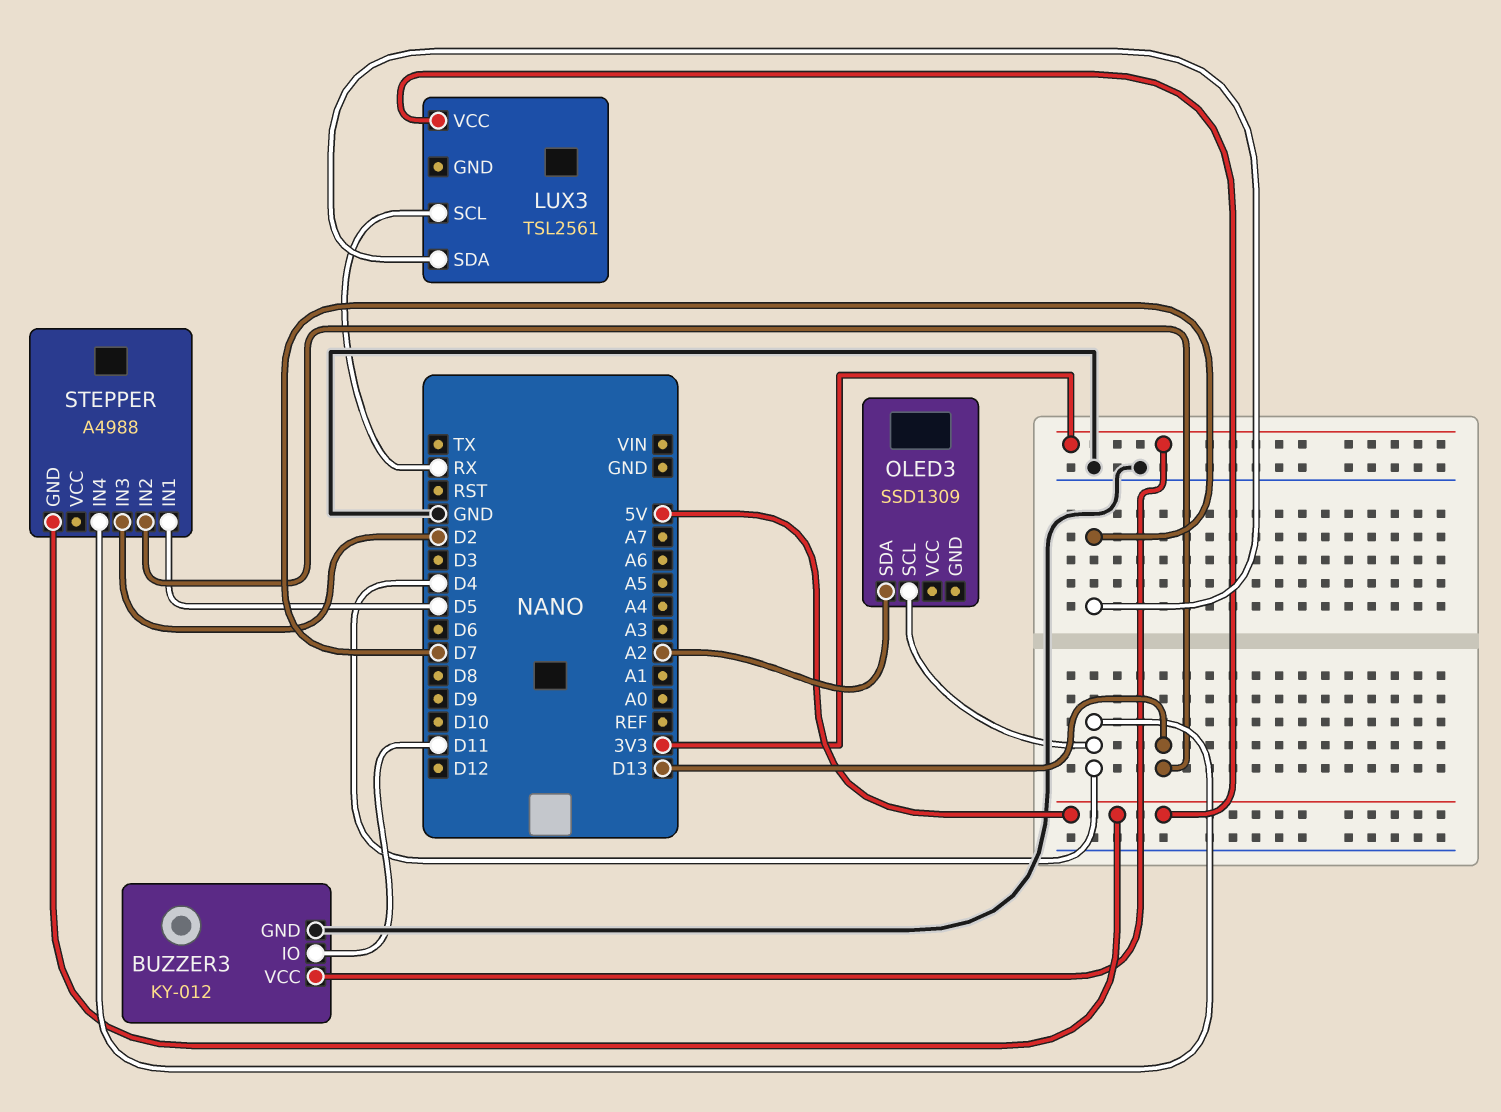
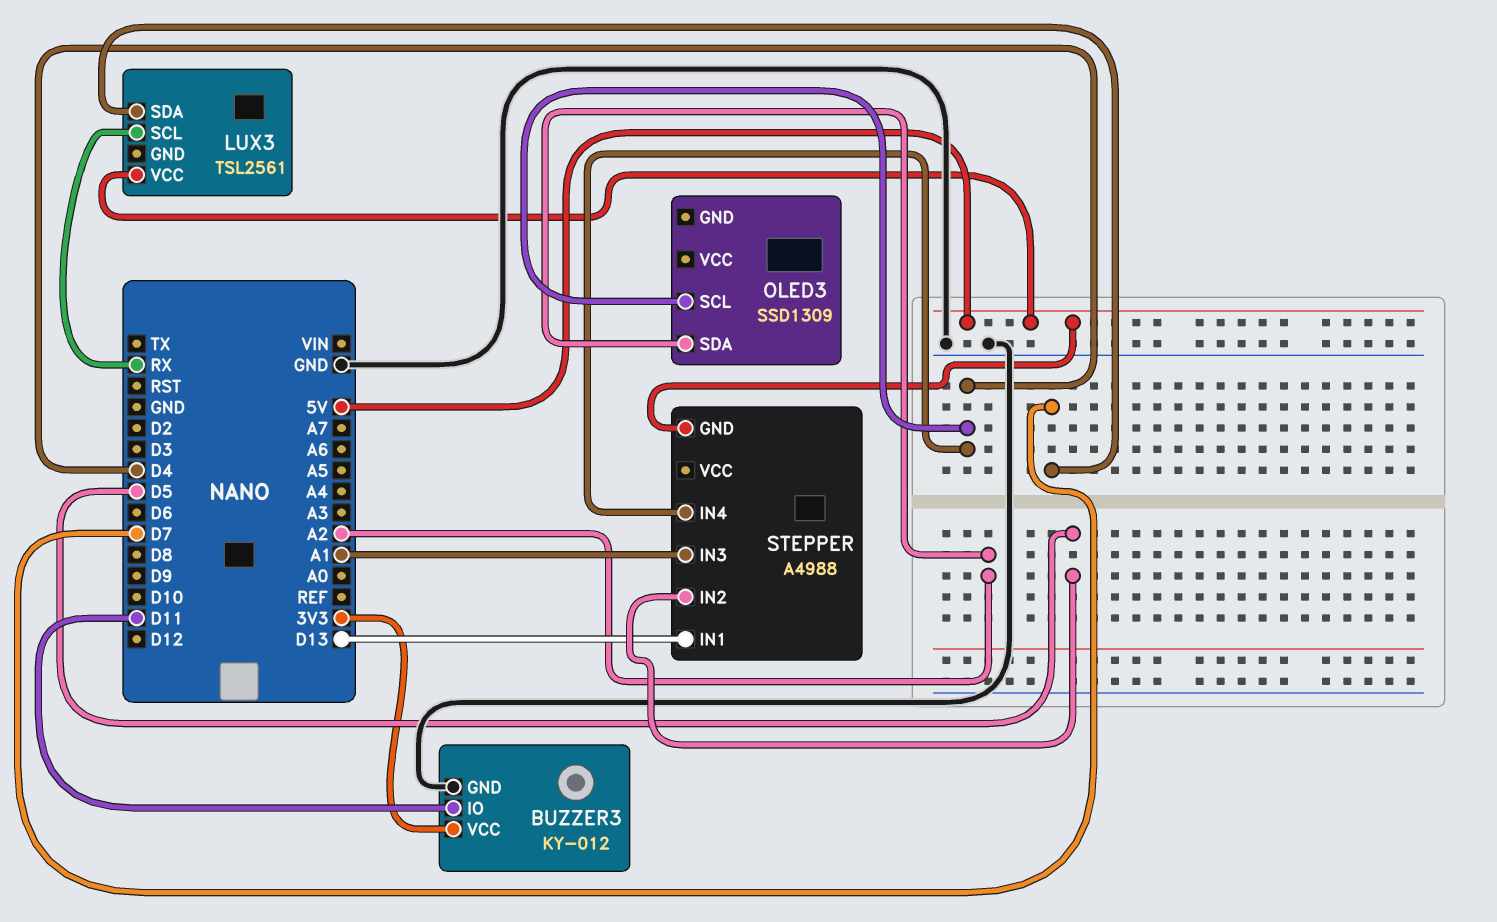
STEPPER pin IN1: D5 -> D13
STEPPER pin IN2: D13 -> D5
STEPPER pin IN3: D2 -> A1

